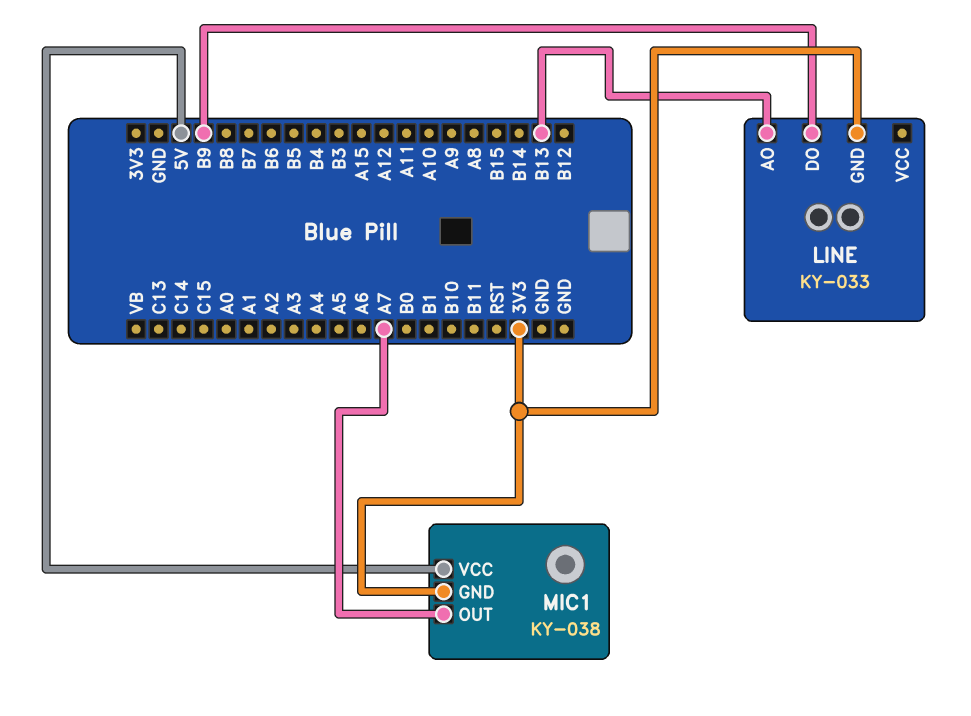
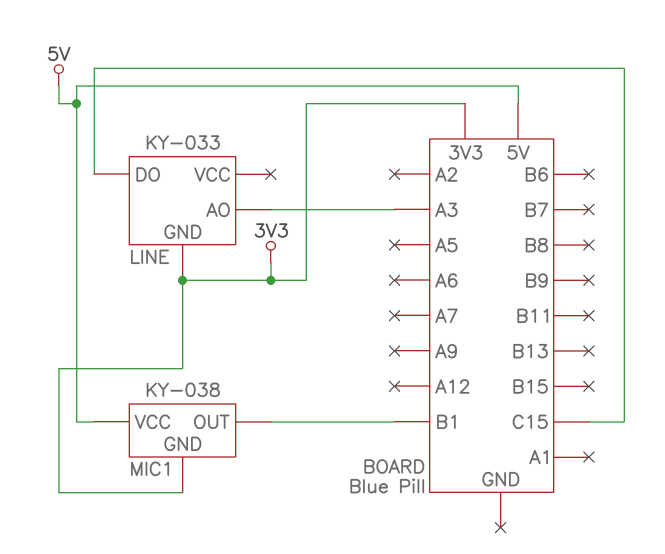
LINE pin AO: B13 -> A3
LINE pin DO: B9 -> C15
MIC1 pin OUT: A7 -> B1

